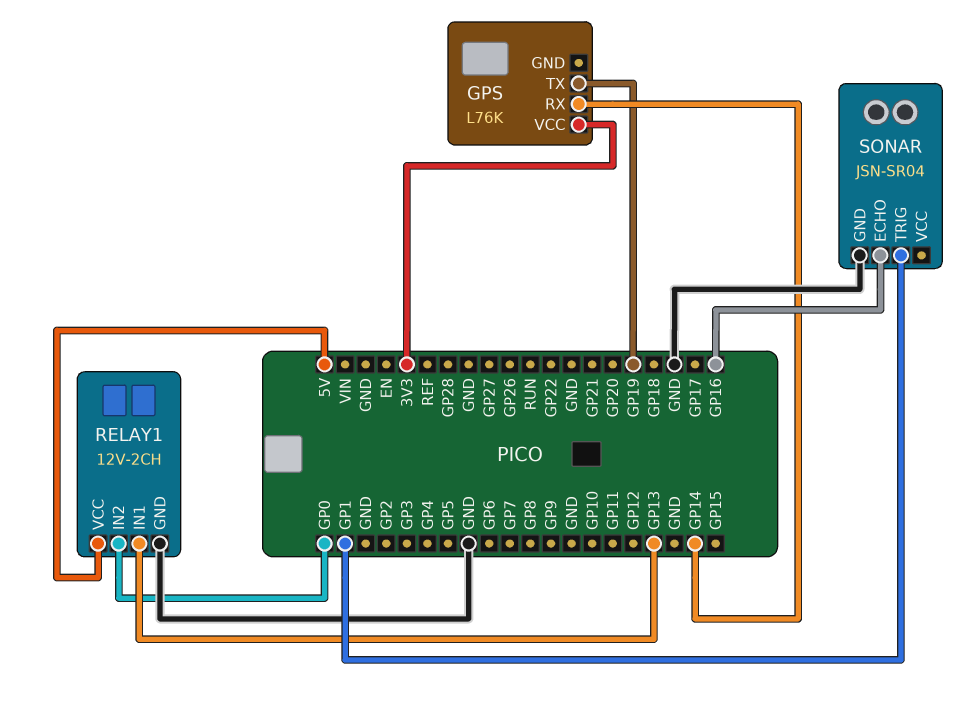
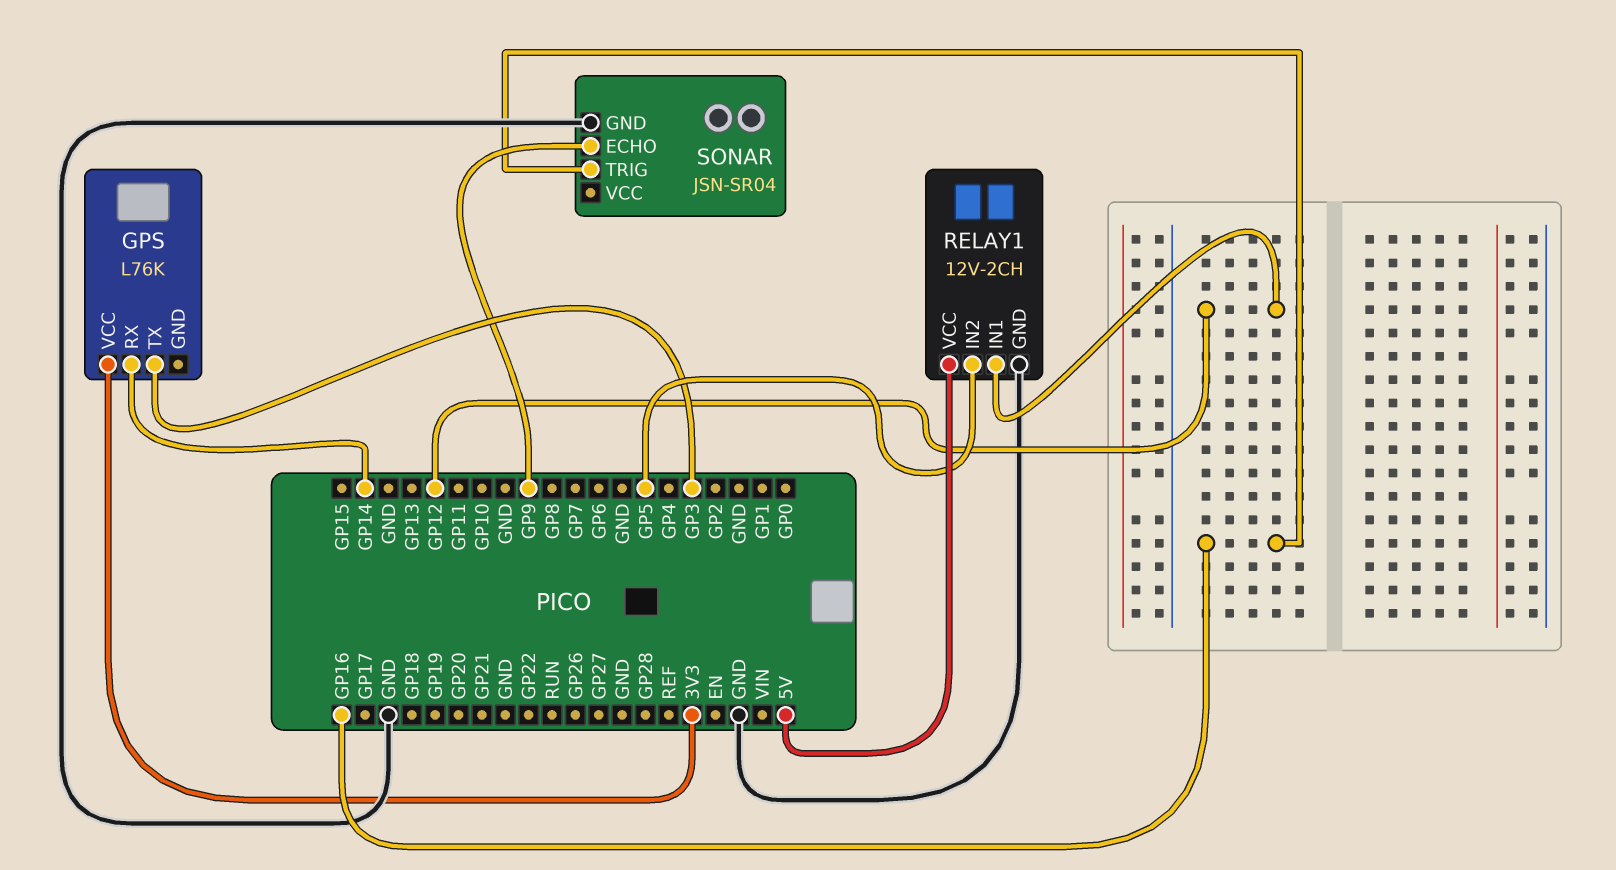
GPS pin TX: GP19 -> GP3
RELAY1 pin IN1: GP13 -> GP12
RELAY1 pin IN2: GP0 -> GP5
SONAR pin ECHO: GP16 -> GP9
SONAR pin TRIG: GP1 -> GP16

